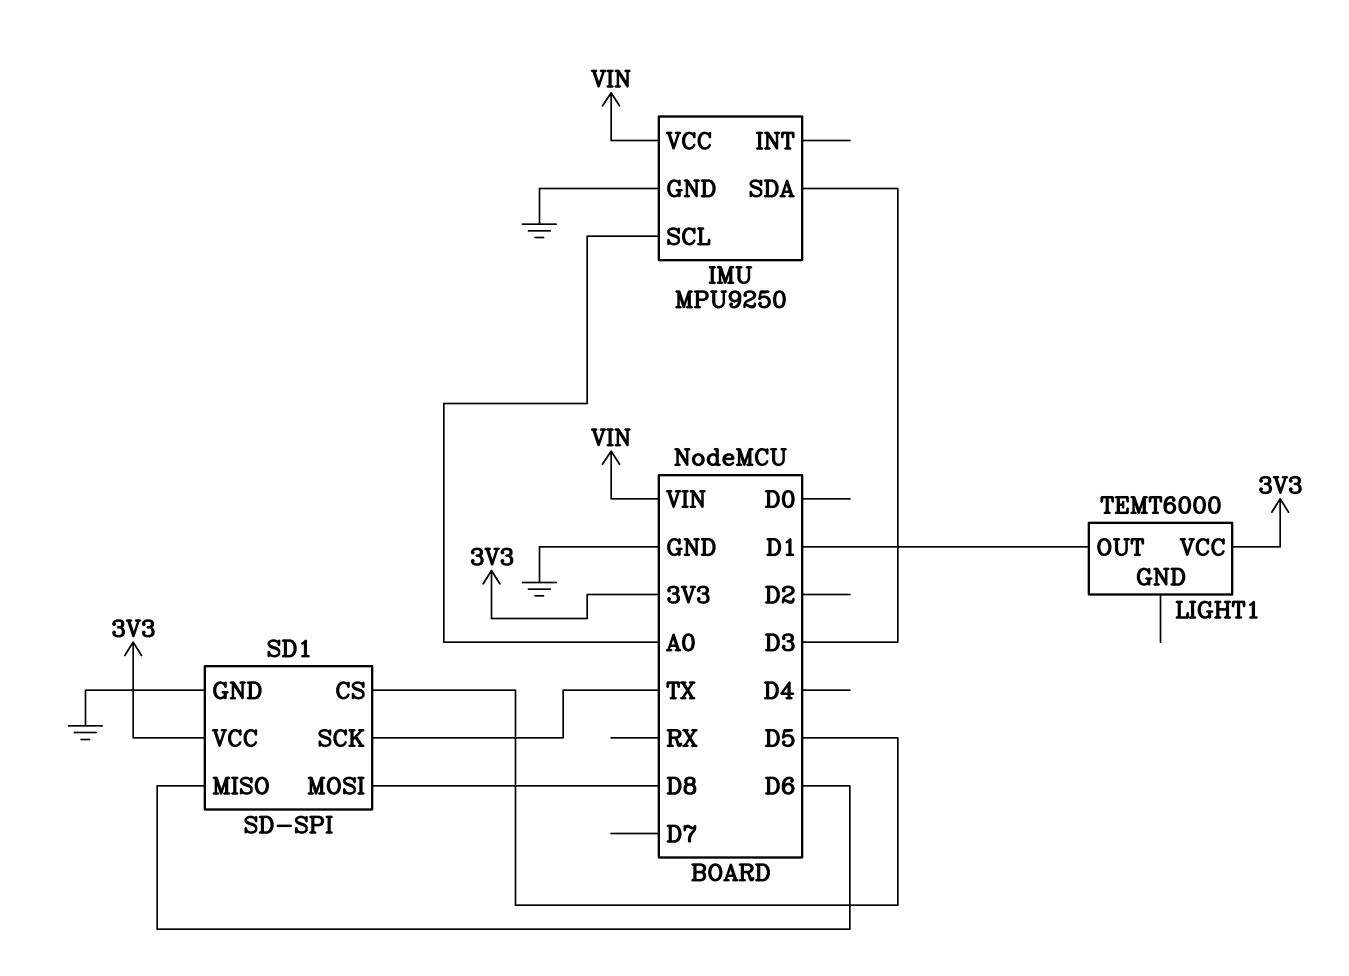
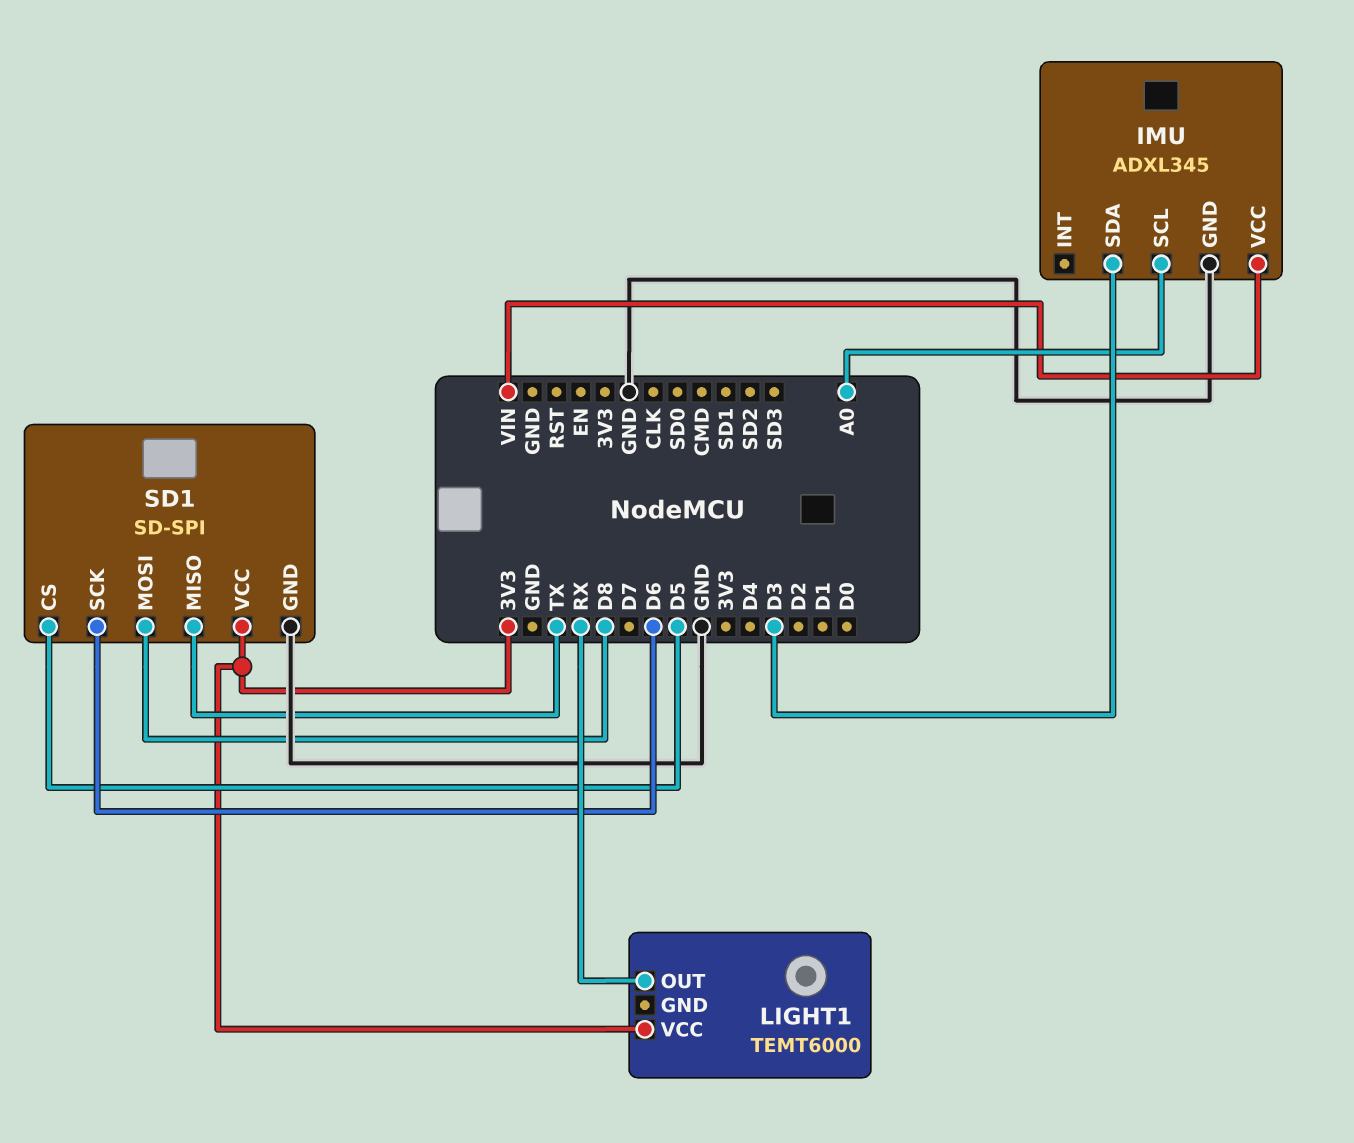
IMU: MPU9250 -> ADXL345
LIGHT1 pin OUT: D1 -> RX
SD1 pin MISO: D6 -> TX
SD1 pin SCK: TX -> D6

